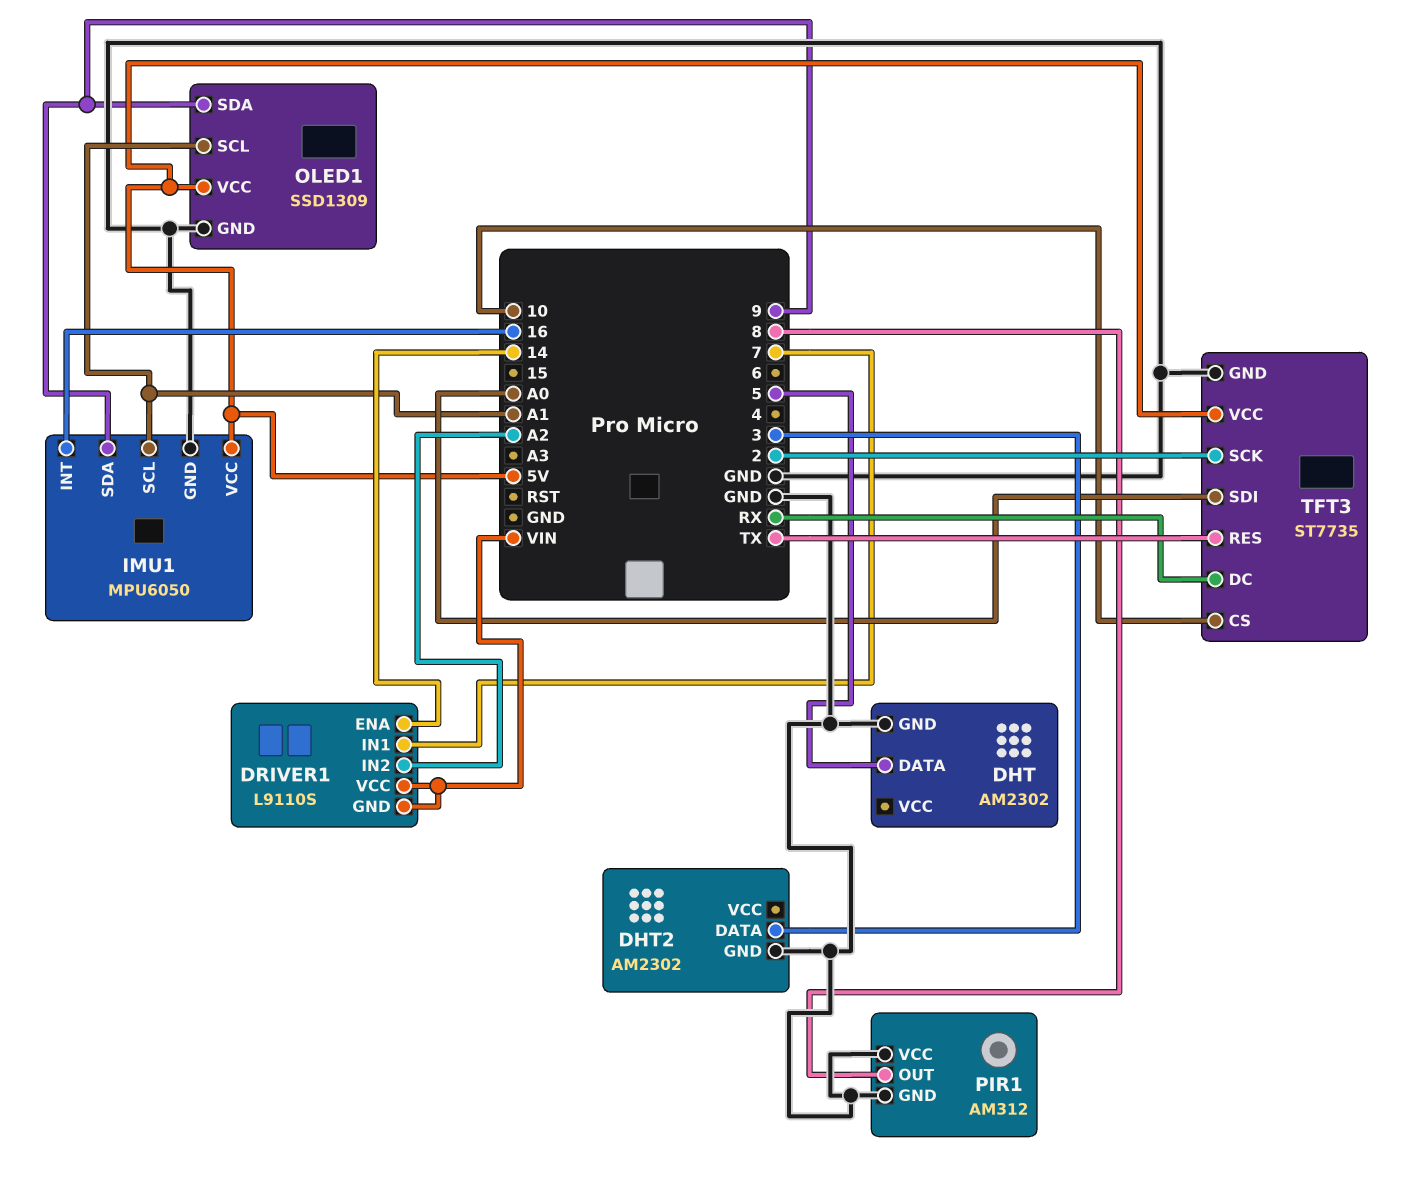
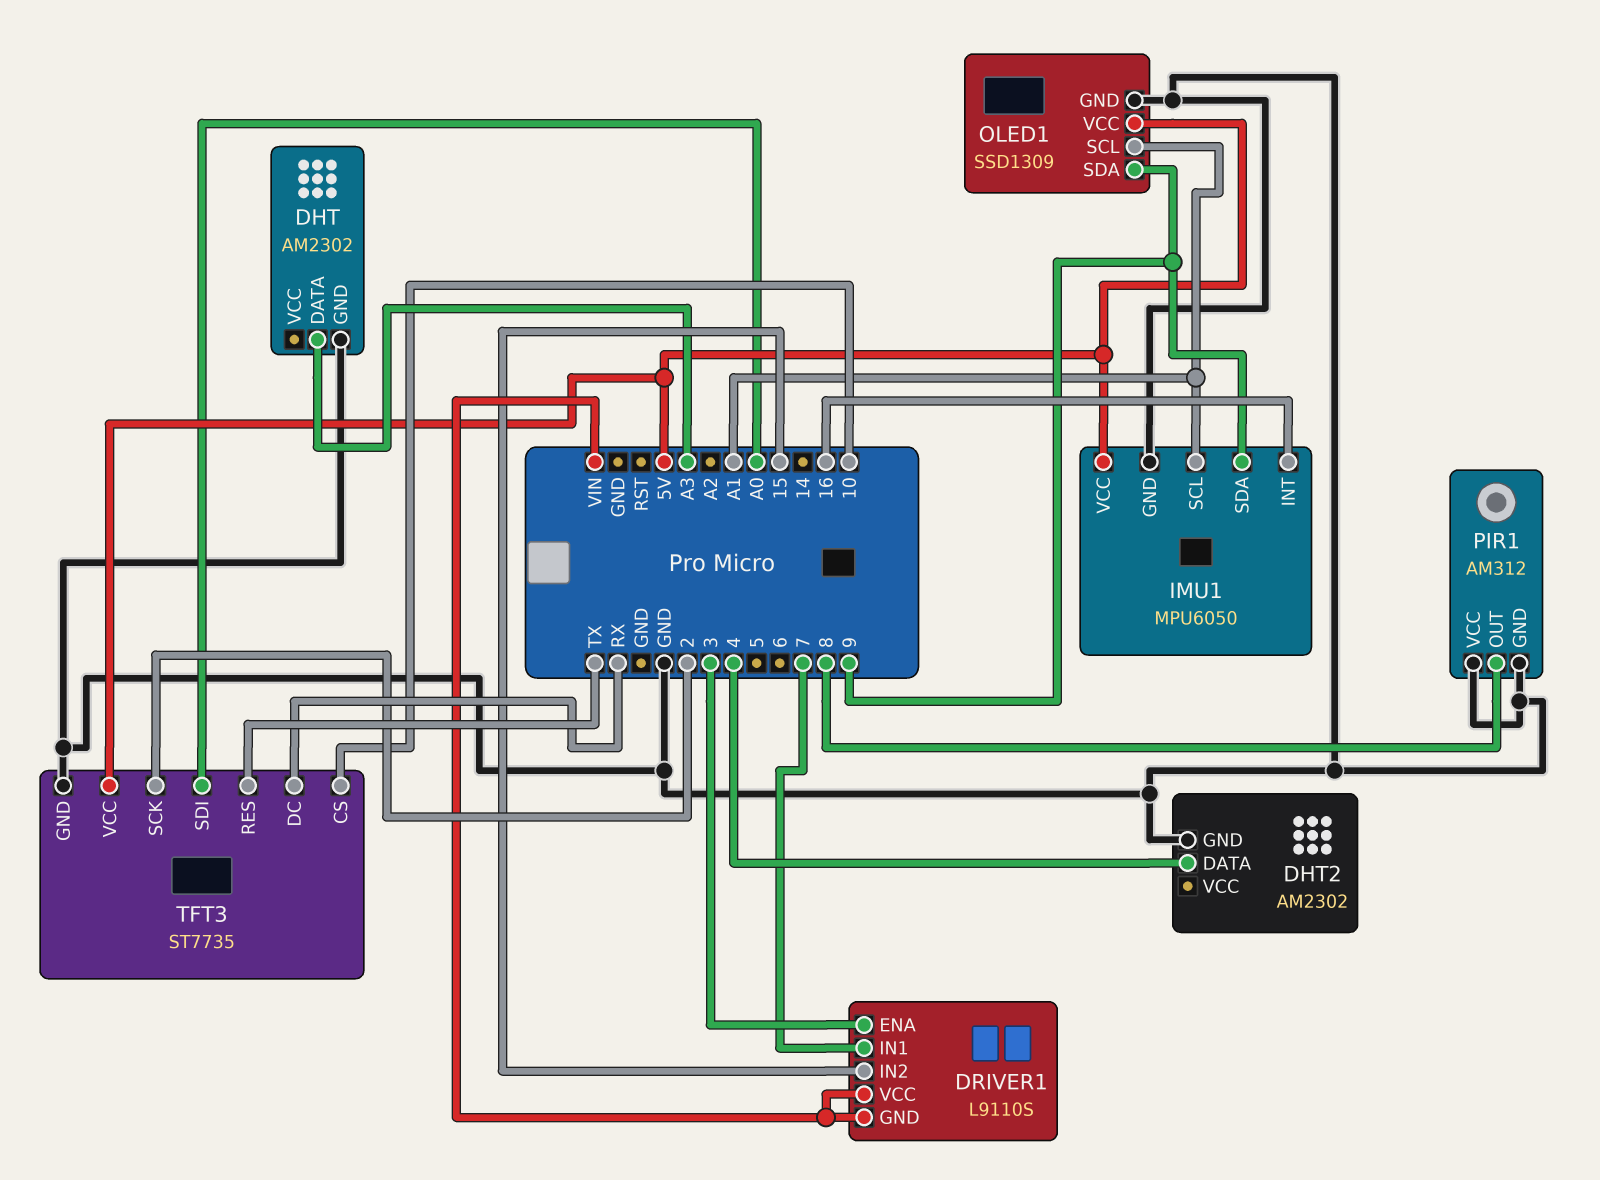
DHT pin DATA: 5 -> A3
DHT2 pin DATA: 3 -> 4
DRIVER1 pin ENA: 14 -> 3
DRIVER1 pin IN2: A2 -> 15

